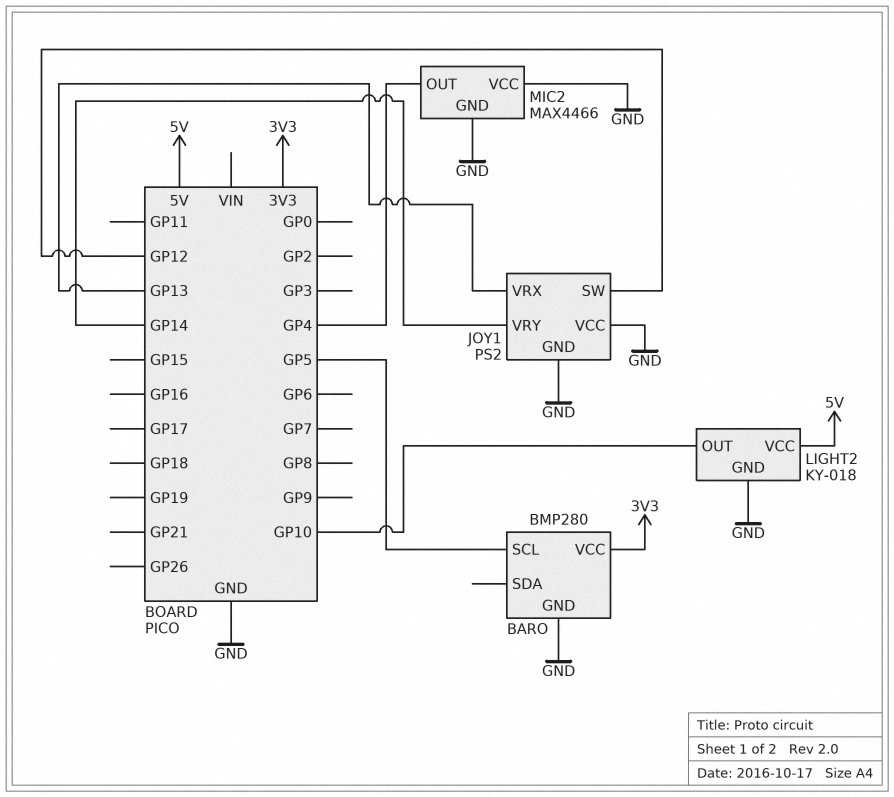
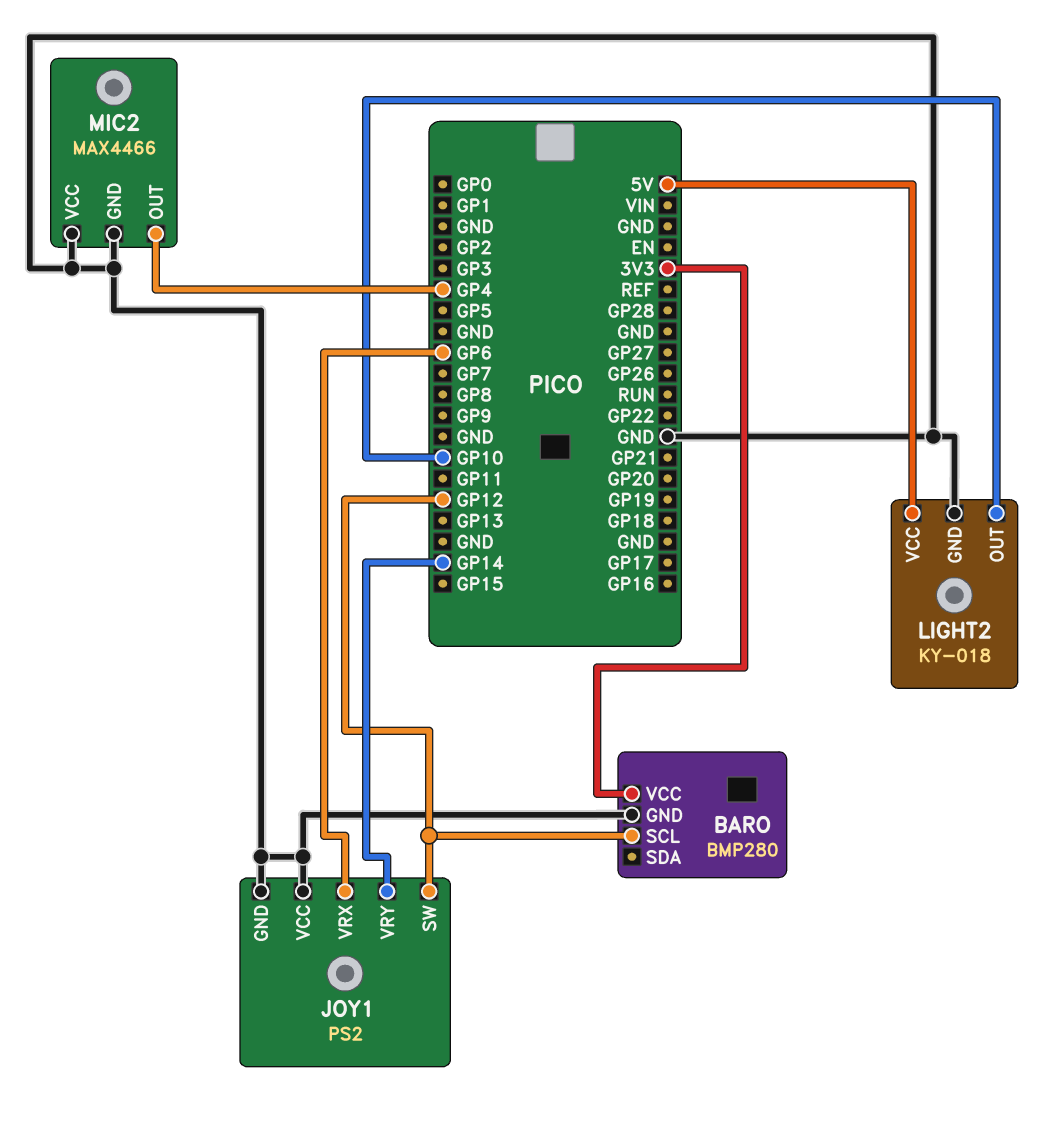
BARO pin SCL: GP5 -> GP12
JOY1 pin VRX: GP13 -> GP6

